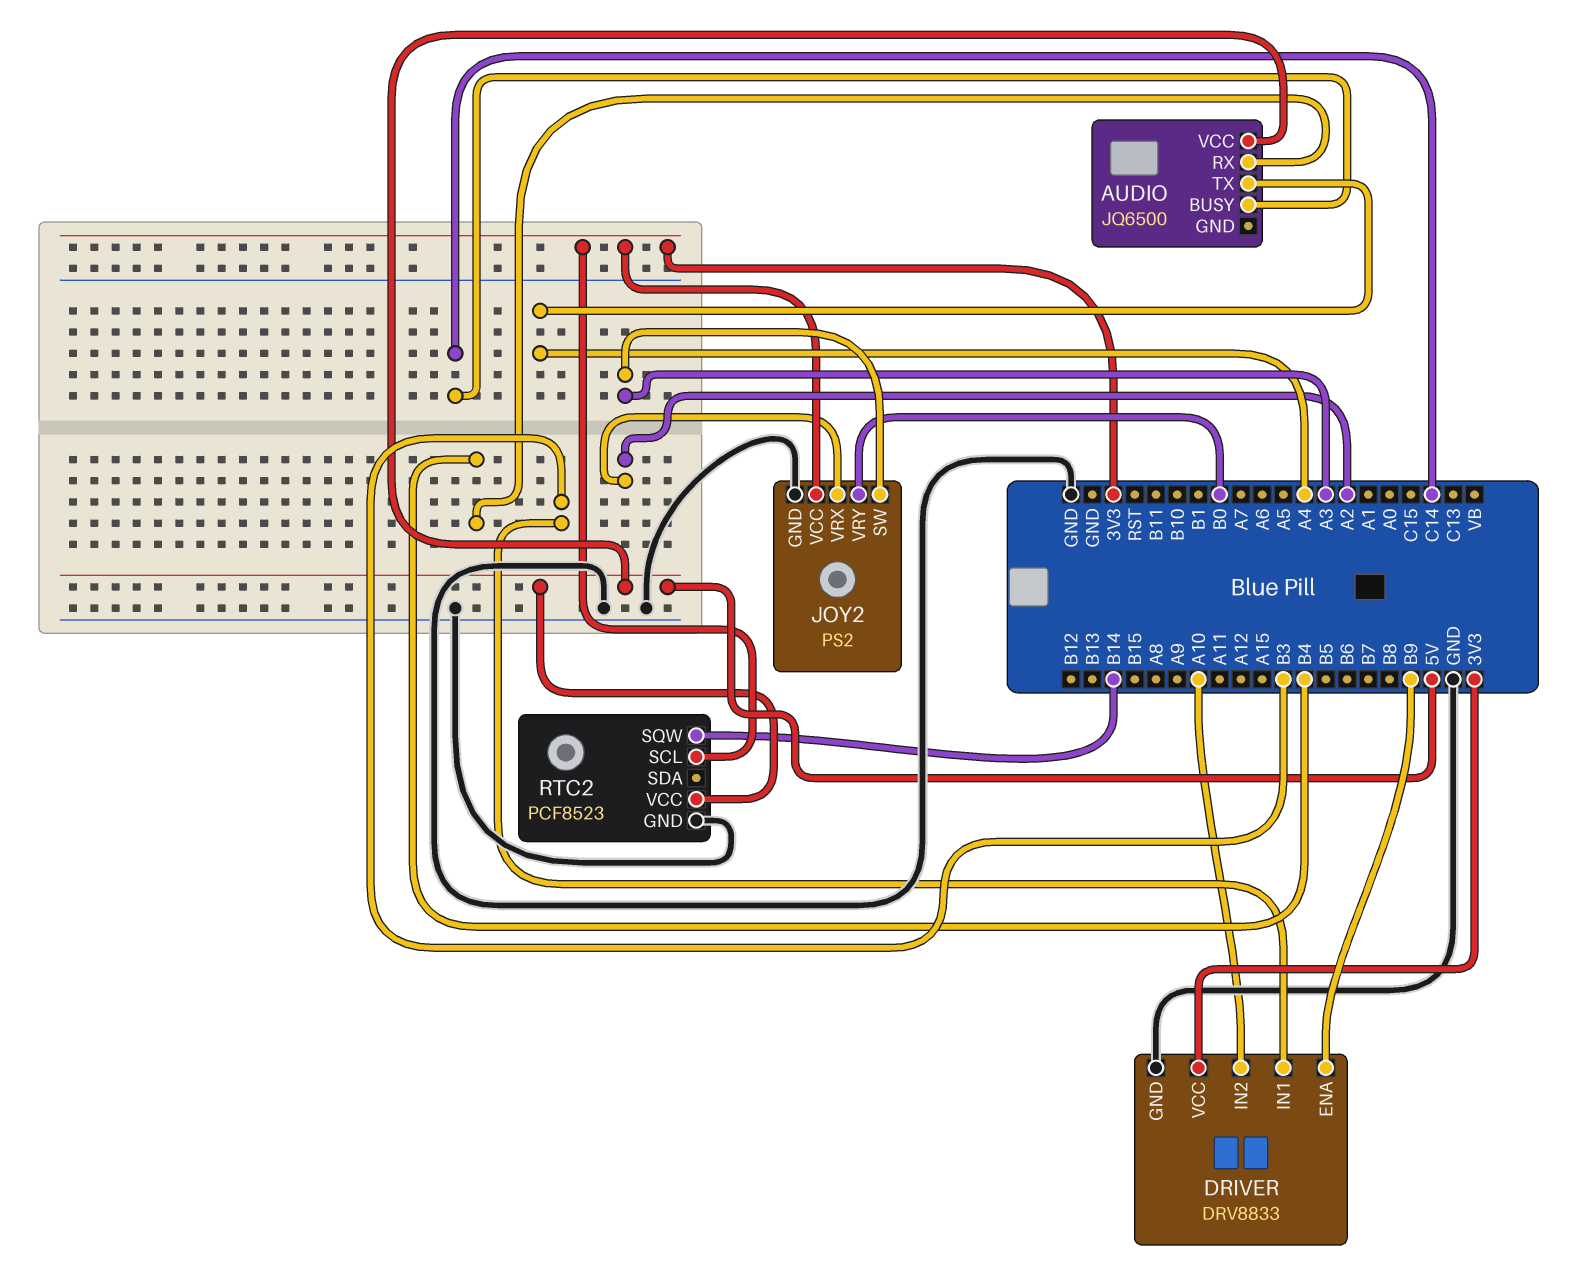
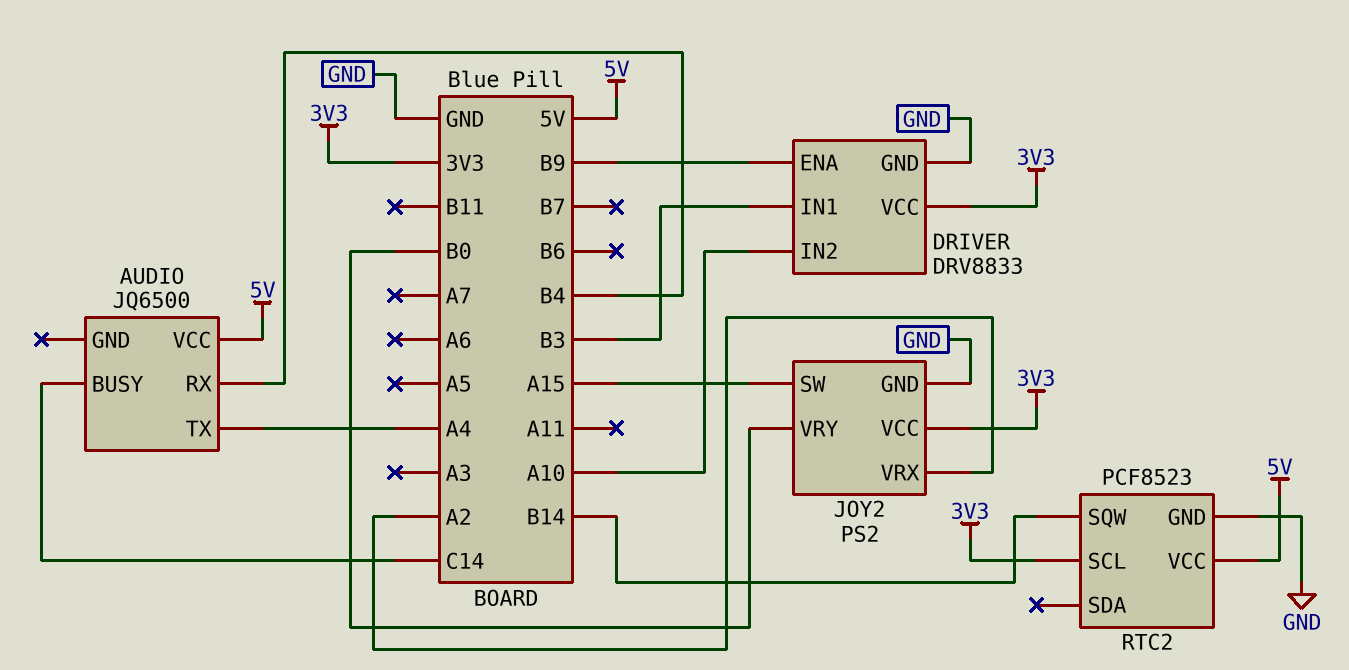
JOY2 pin SW: A3 -> A15

